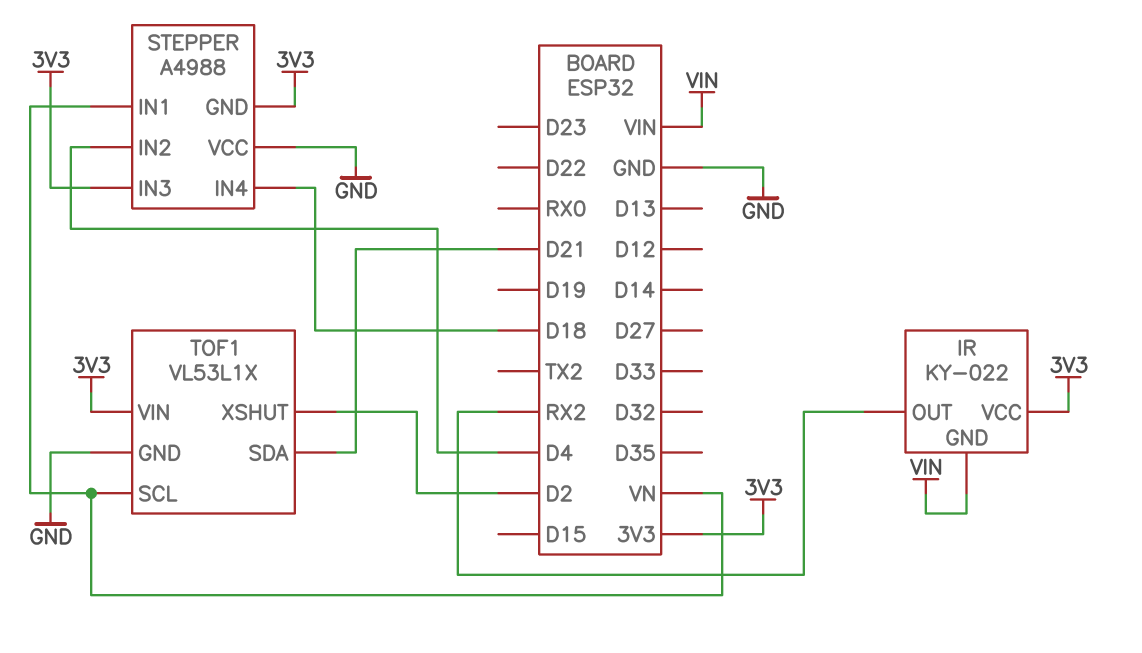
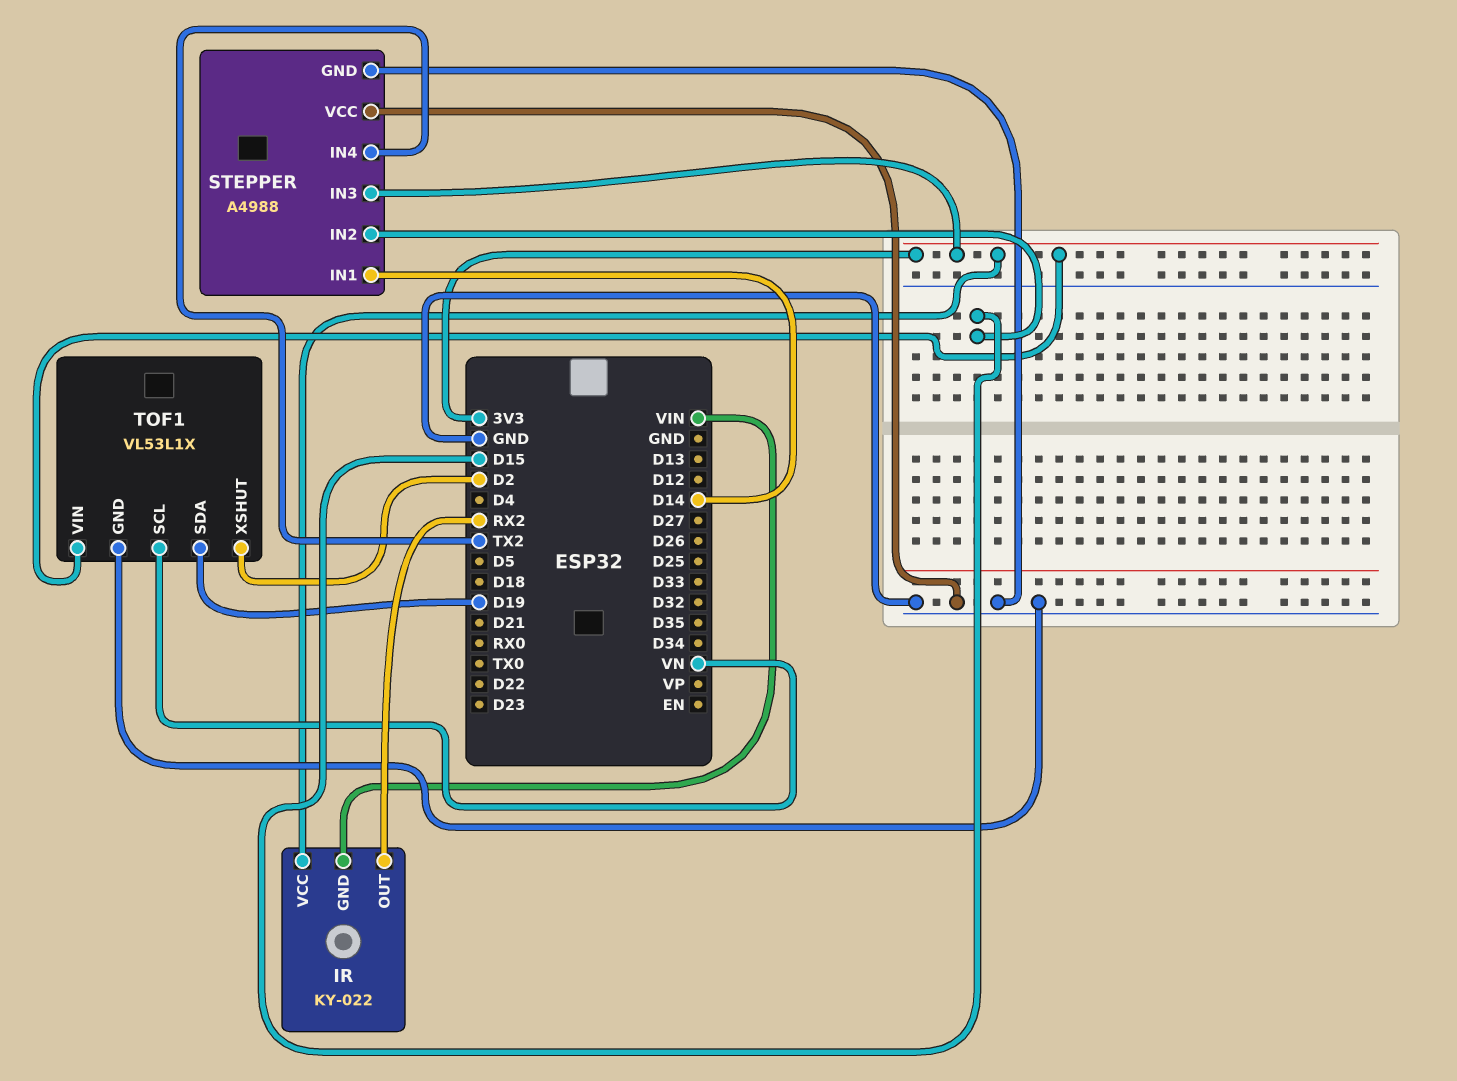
STEPPER pin GND: 3V3 -> GND
STEPPER pin IN1: VN -> D14
STEPPER pin IN2: D4 -> D15
STEPPER pin IN4: D18 -> TX2
TOF1 pin SDA: D21 -> D19

